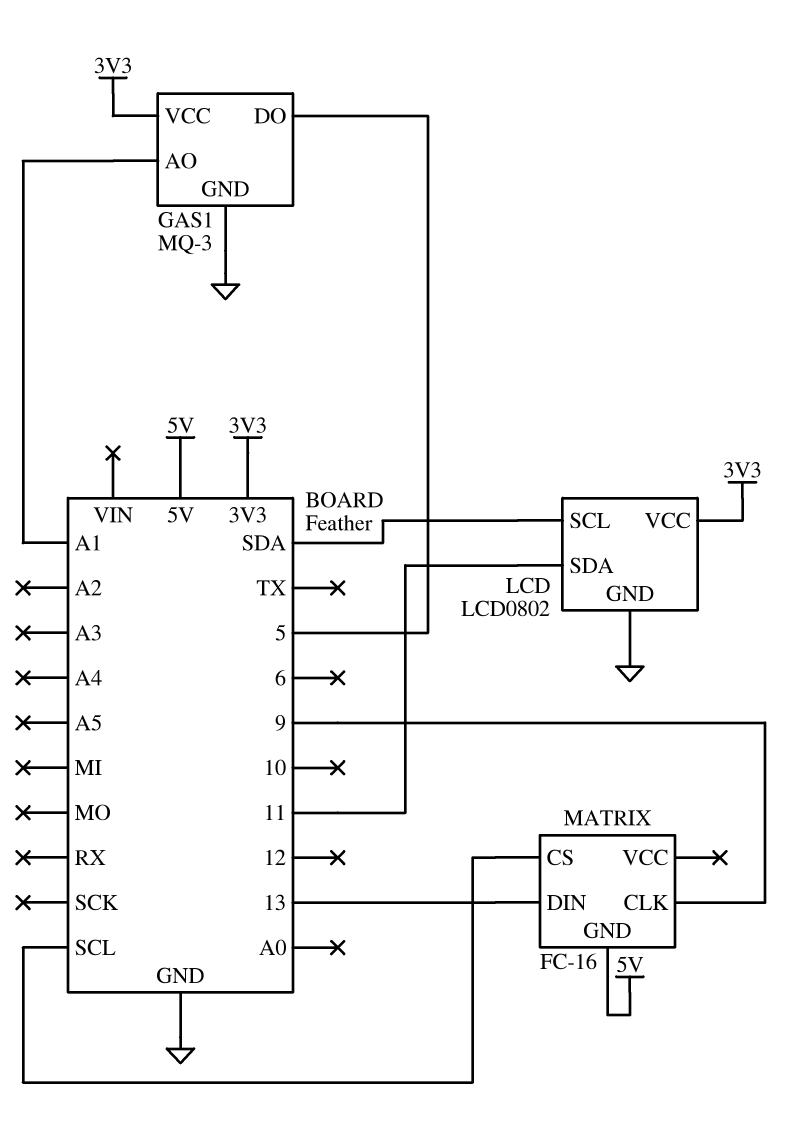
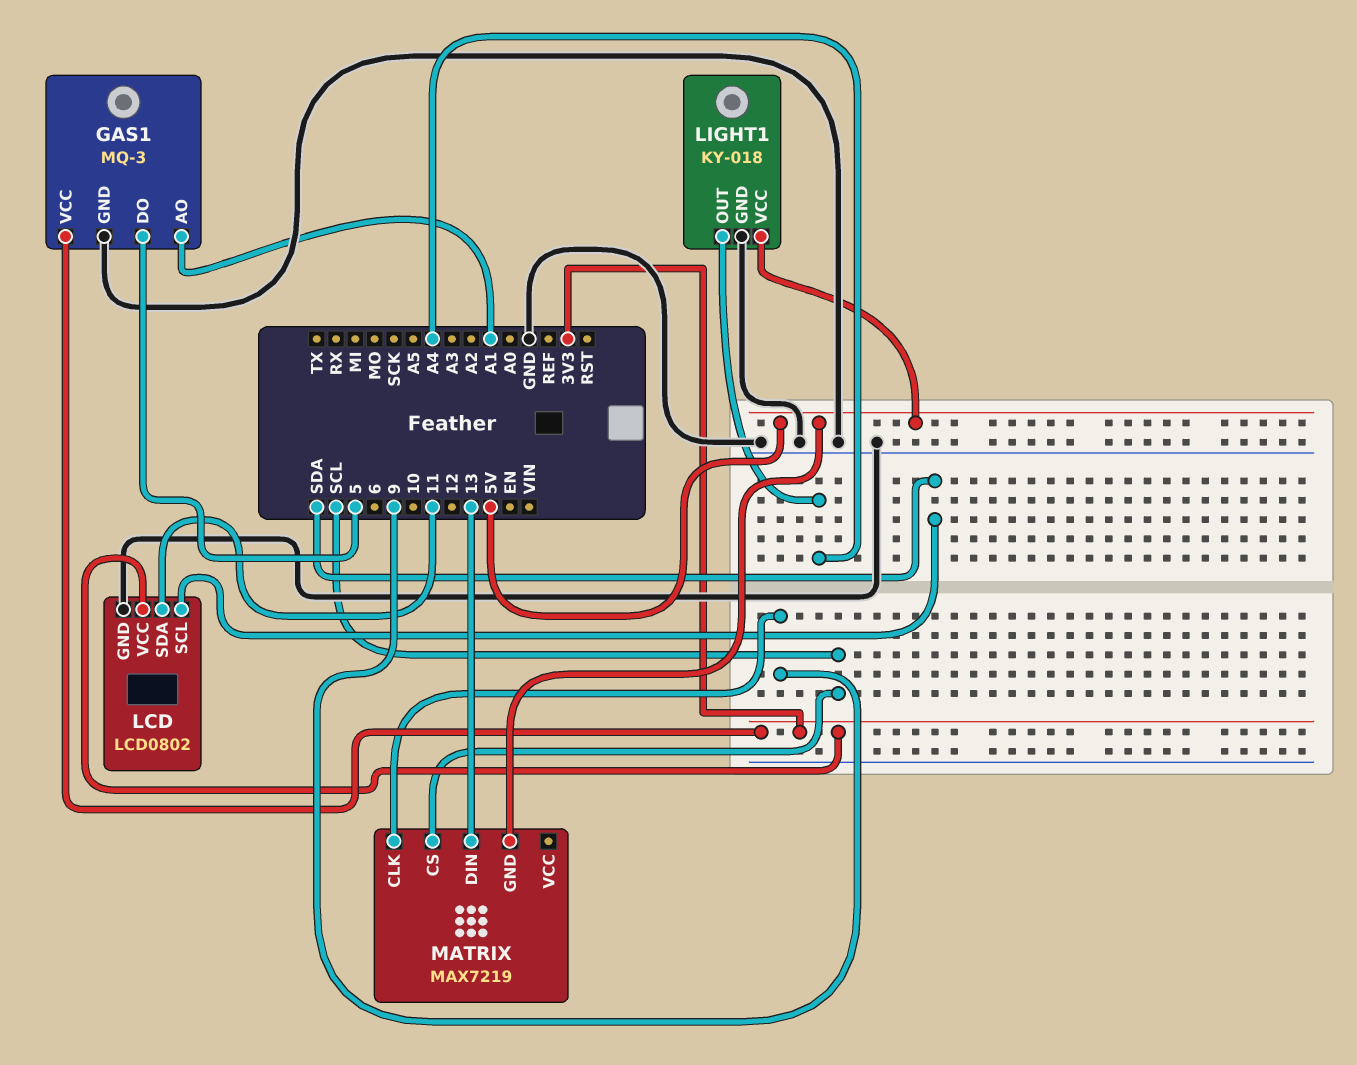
LIGHT1: none -> KY-018
LIGHT1 pin GND: none -> GND
LIGHT1 pin OUT: none -> A4
LIGHT1 pin VCC: none -> 5V
MATRIX: FC-16 -> MAX7219

